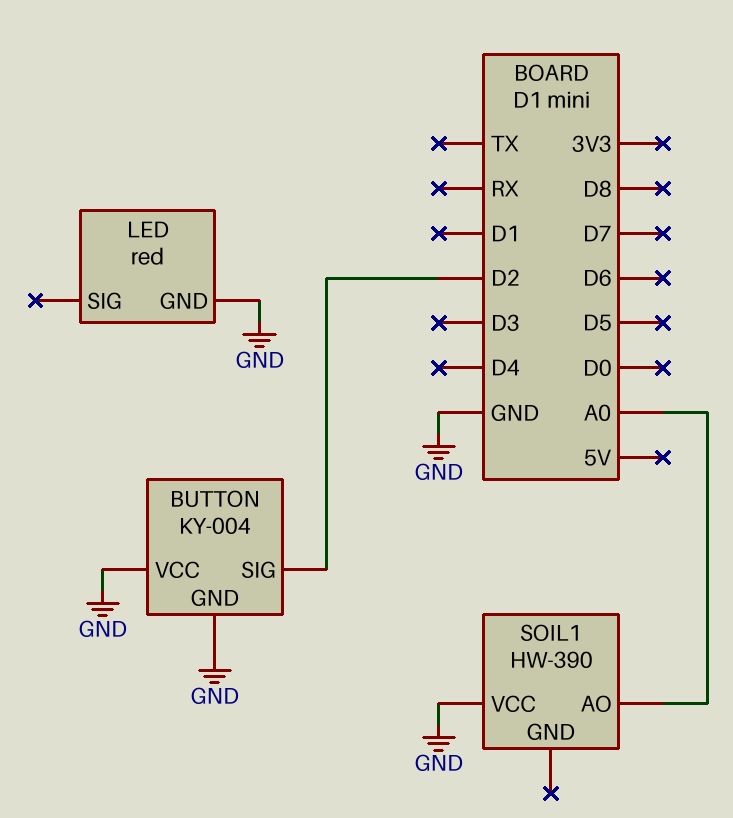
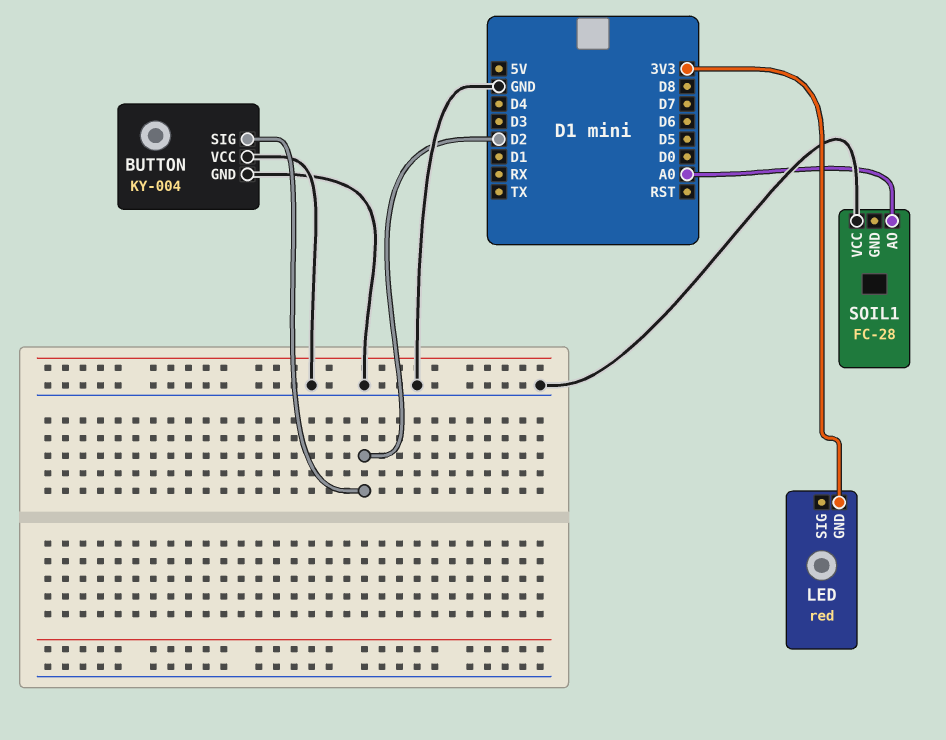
LED pin GND: GND -> 3V3
SOIL1: HW-390 -> FC-28

